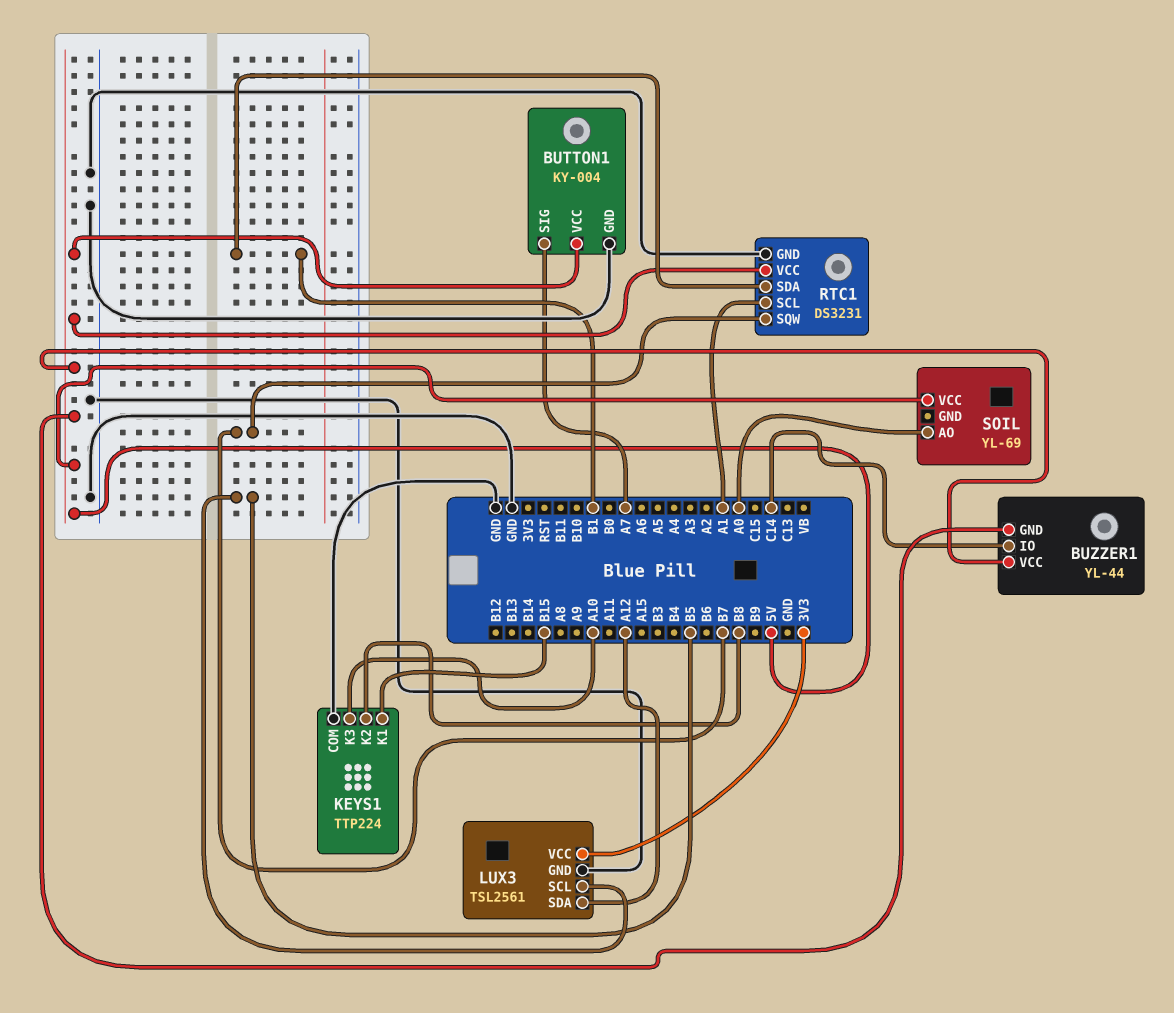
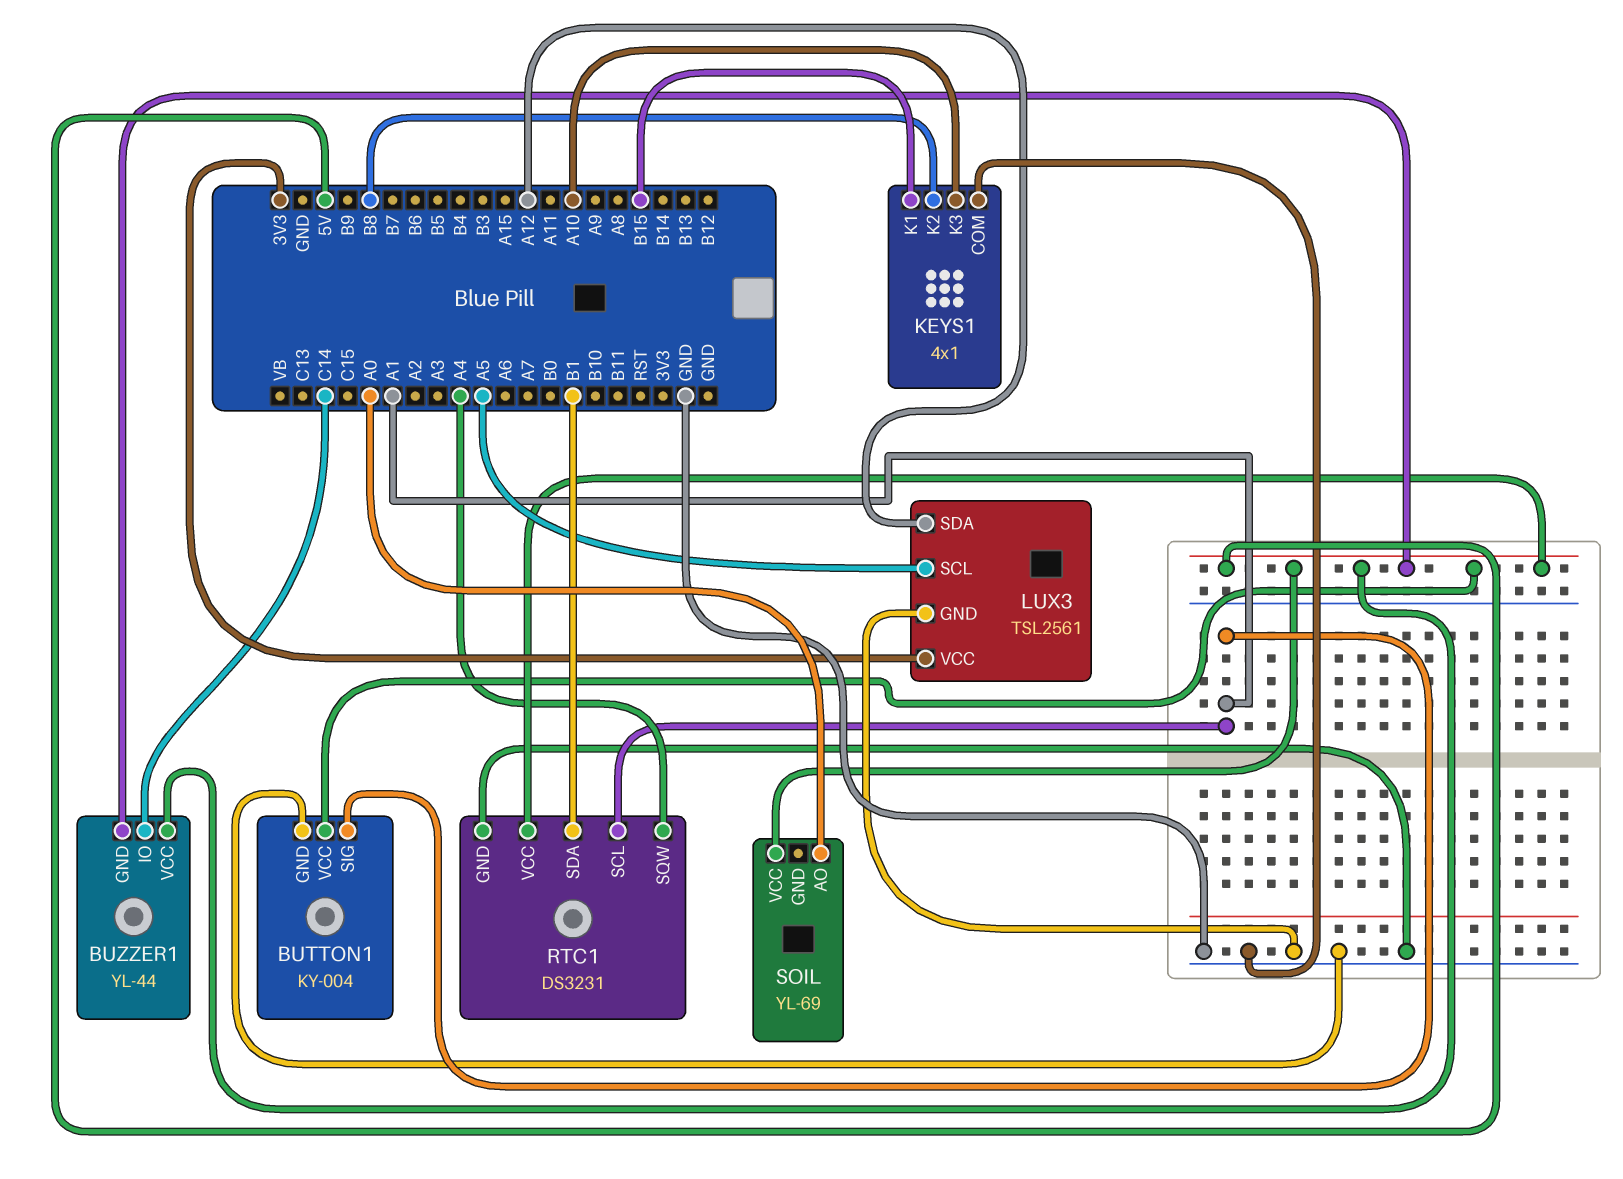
BUTTON1 pin SIG: A7 -> A1
KEYS1: TTP224 -> 4x1
LUX3 pin SCL: B5 -> A5
RTC1 pin SQW: B7 -> A4

